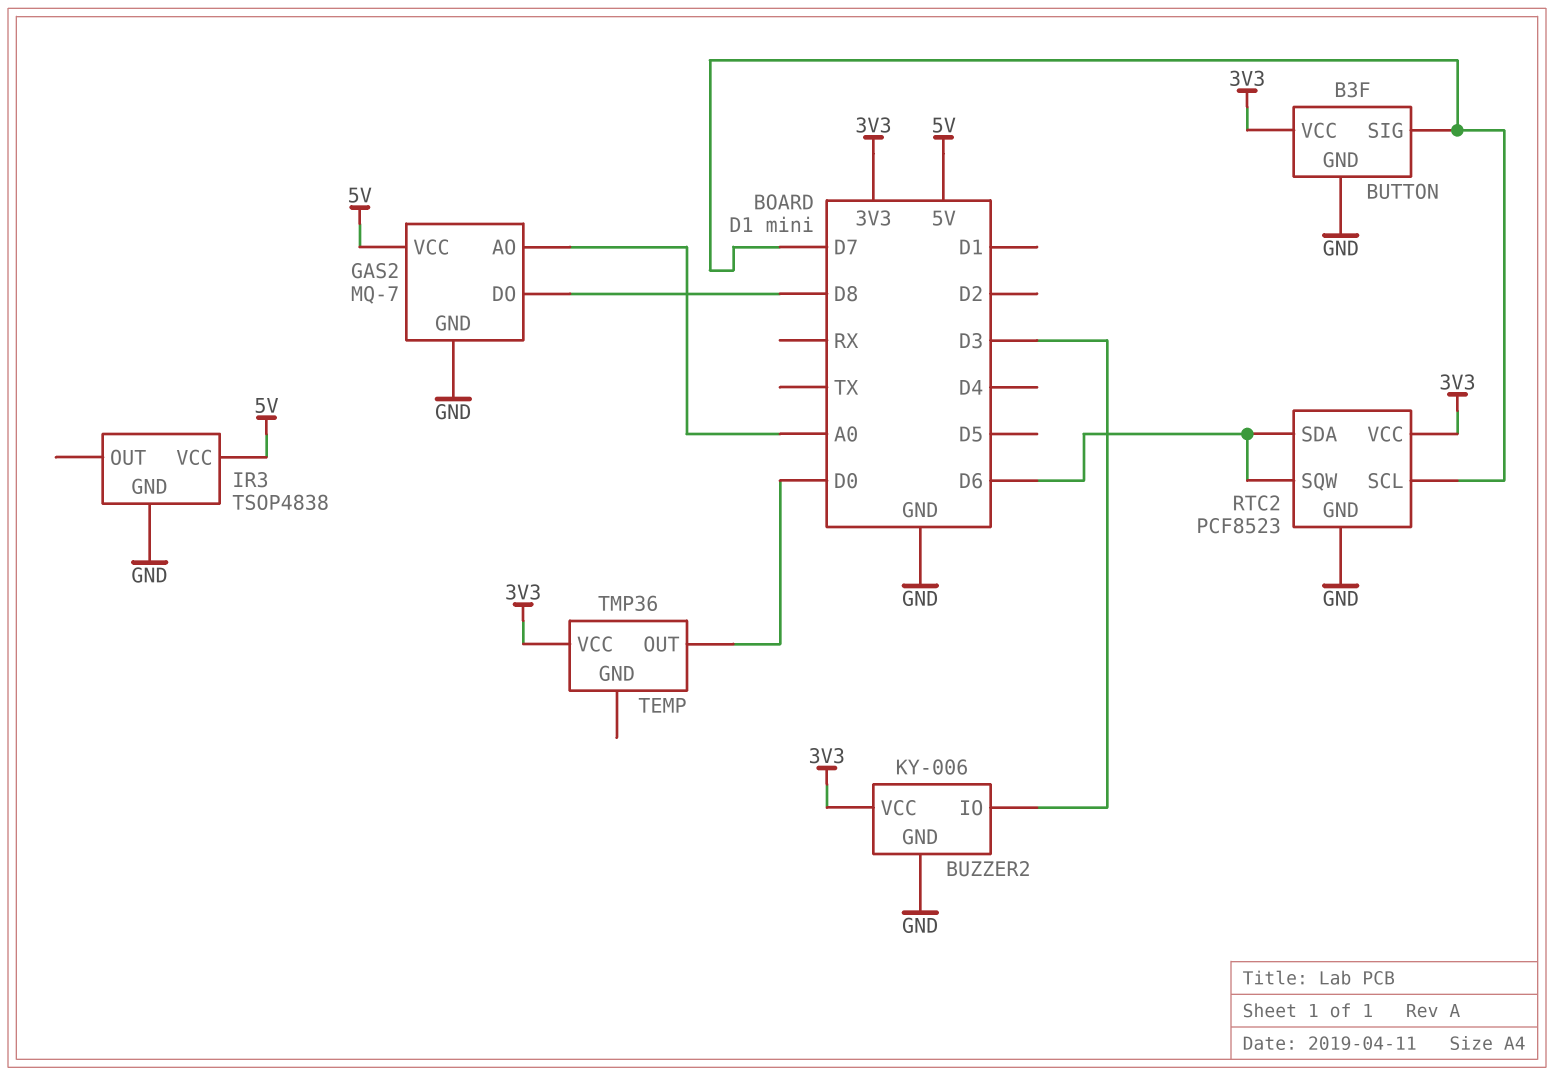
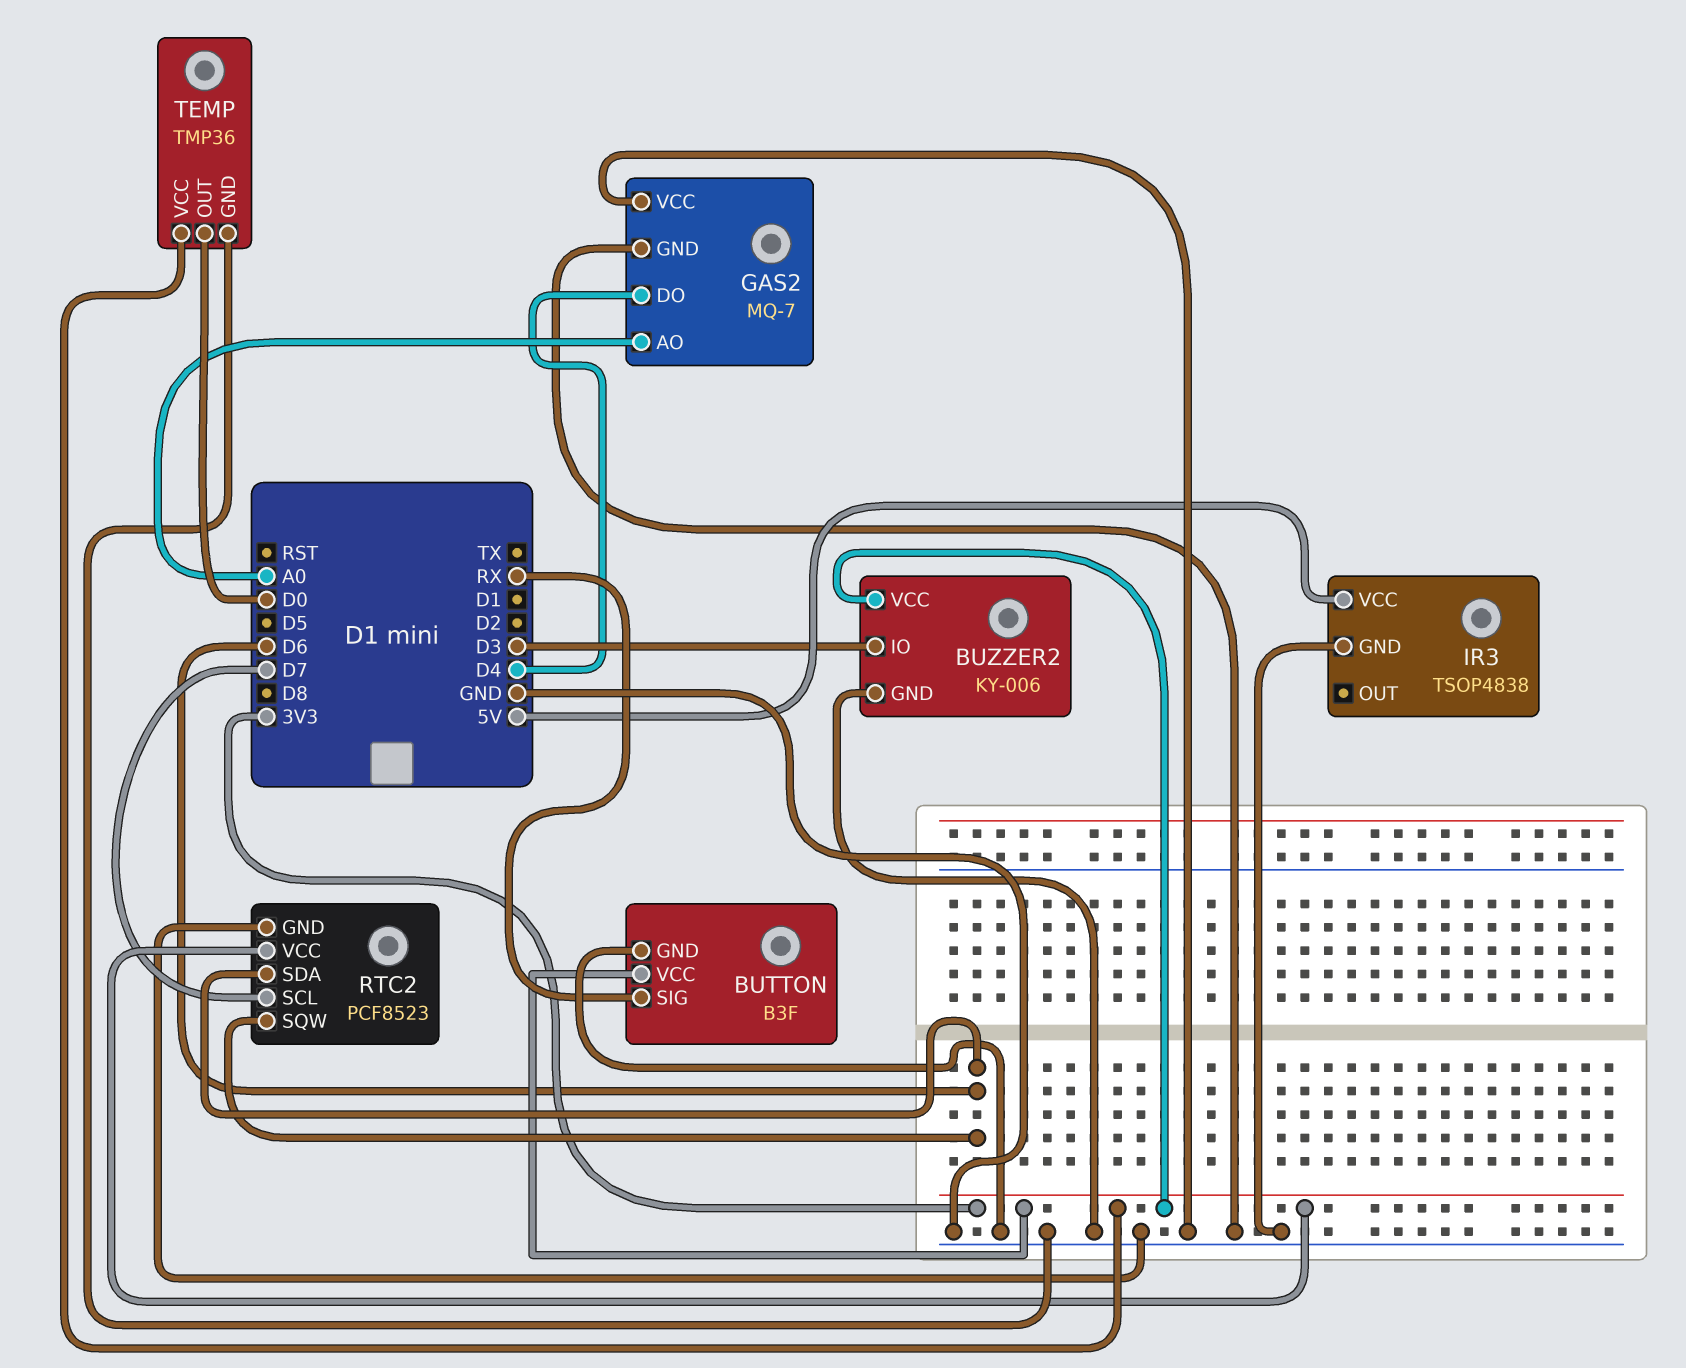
BUTTON pin SIG: D7 -> RX
GAS2 pin DO: D8 -> D4
GAS2 pin VCC: 5V -> GND
TEMP pin GND: none -> GND

